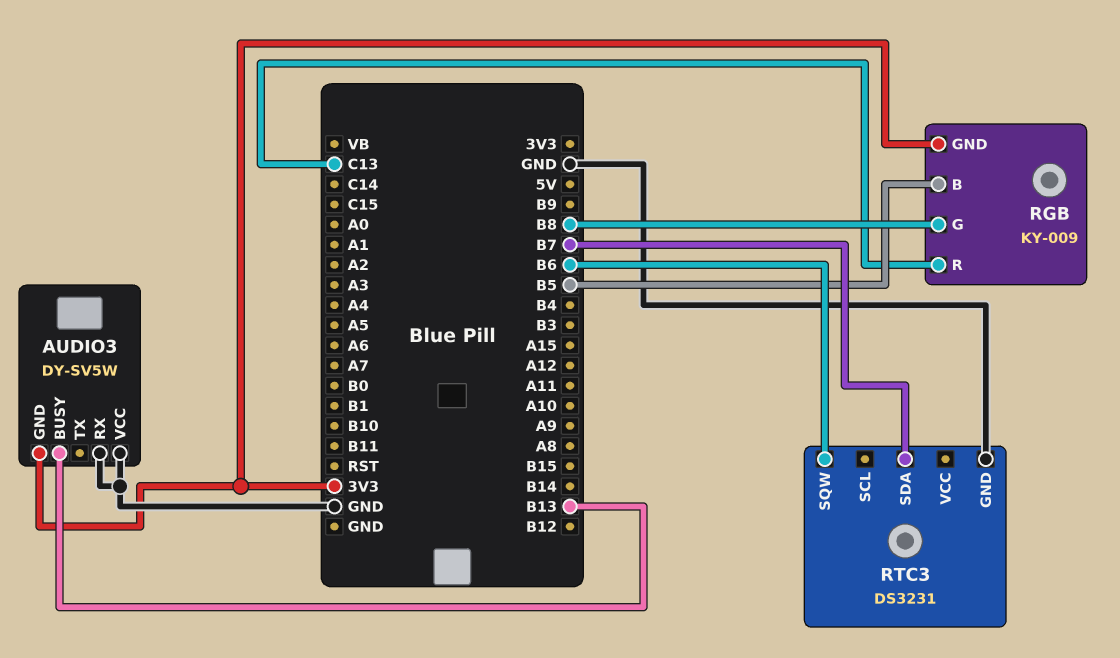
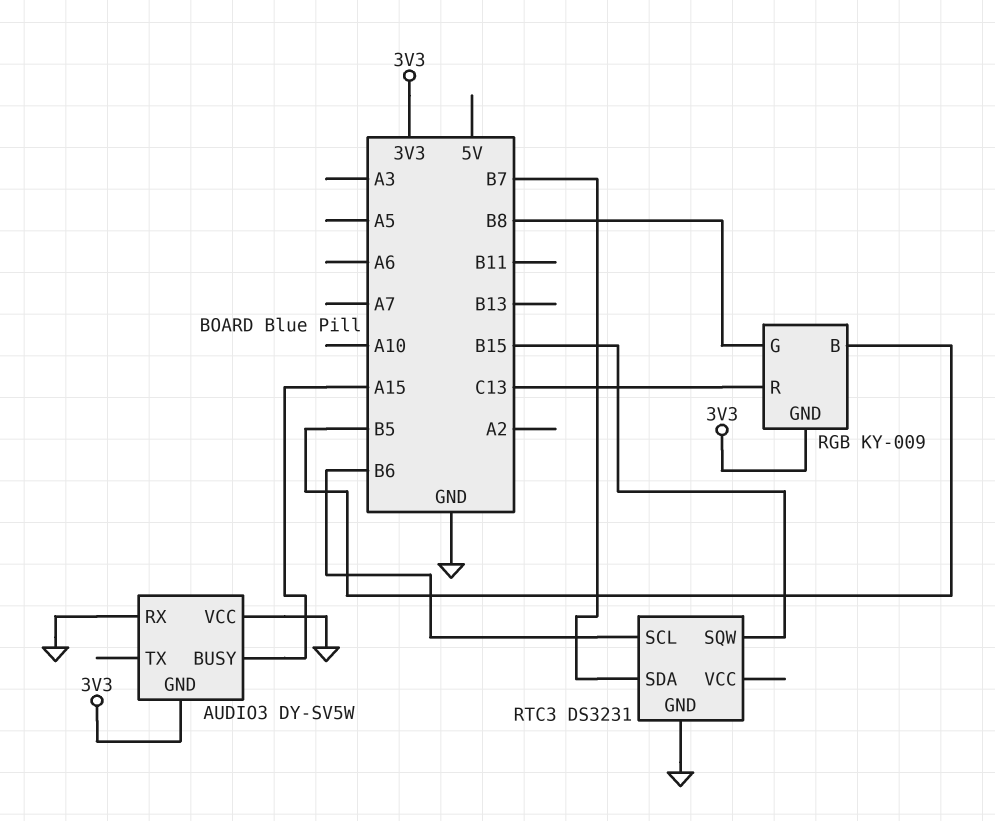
AUDIO3 pin BUSY: B13 -> A15
RTC3 pin SCL: none -> B6
RTC3 pin SQW: B6 -> B15

